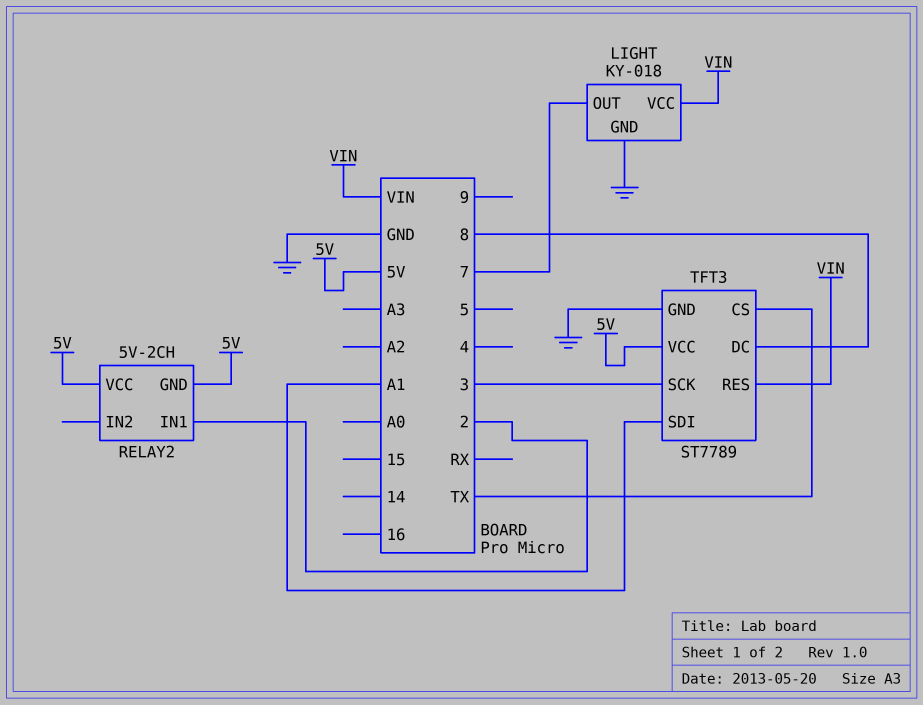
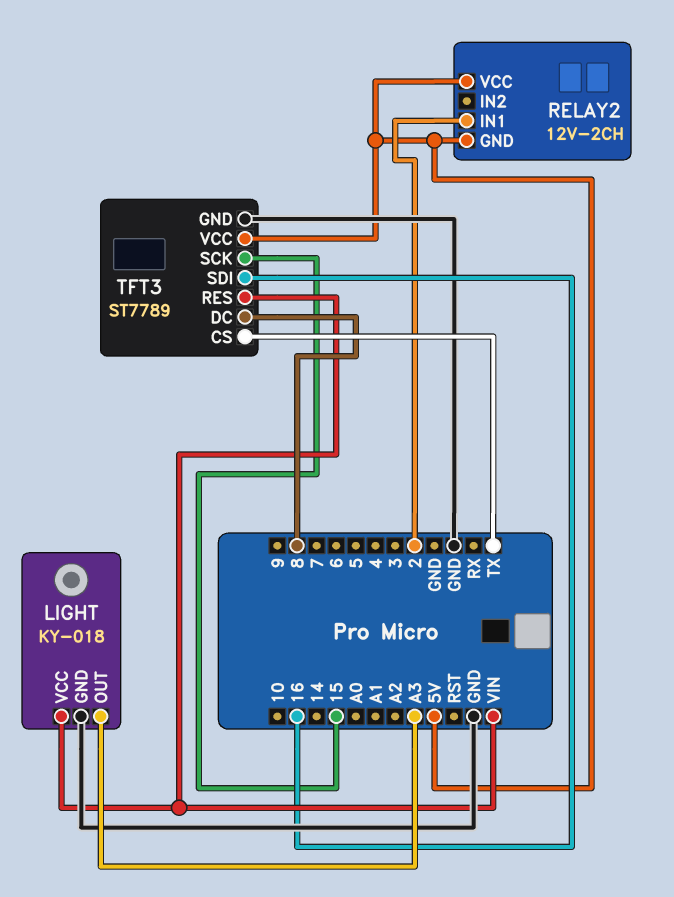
LIGHT pin OUT: 7 -> A3
RELAY2: 5V-2CH -> 12V-2CH
TFT3 pin SCK: 3 -> 15
TFT3 pin SDI: A1 -> 16

